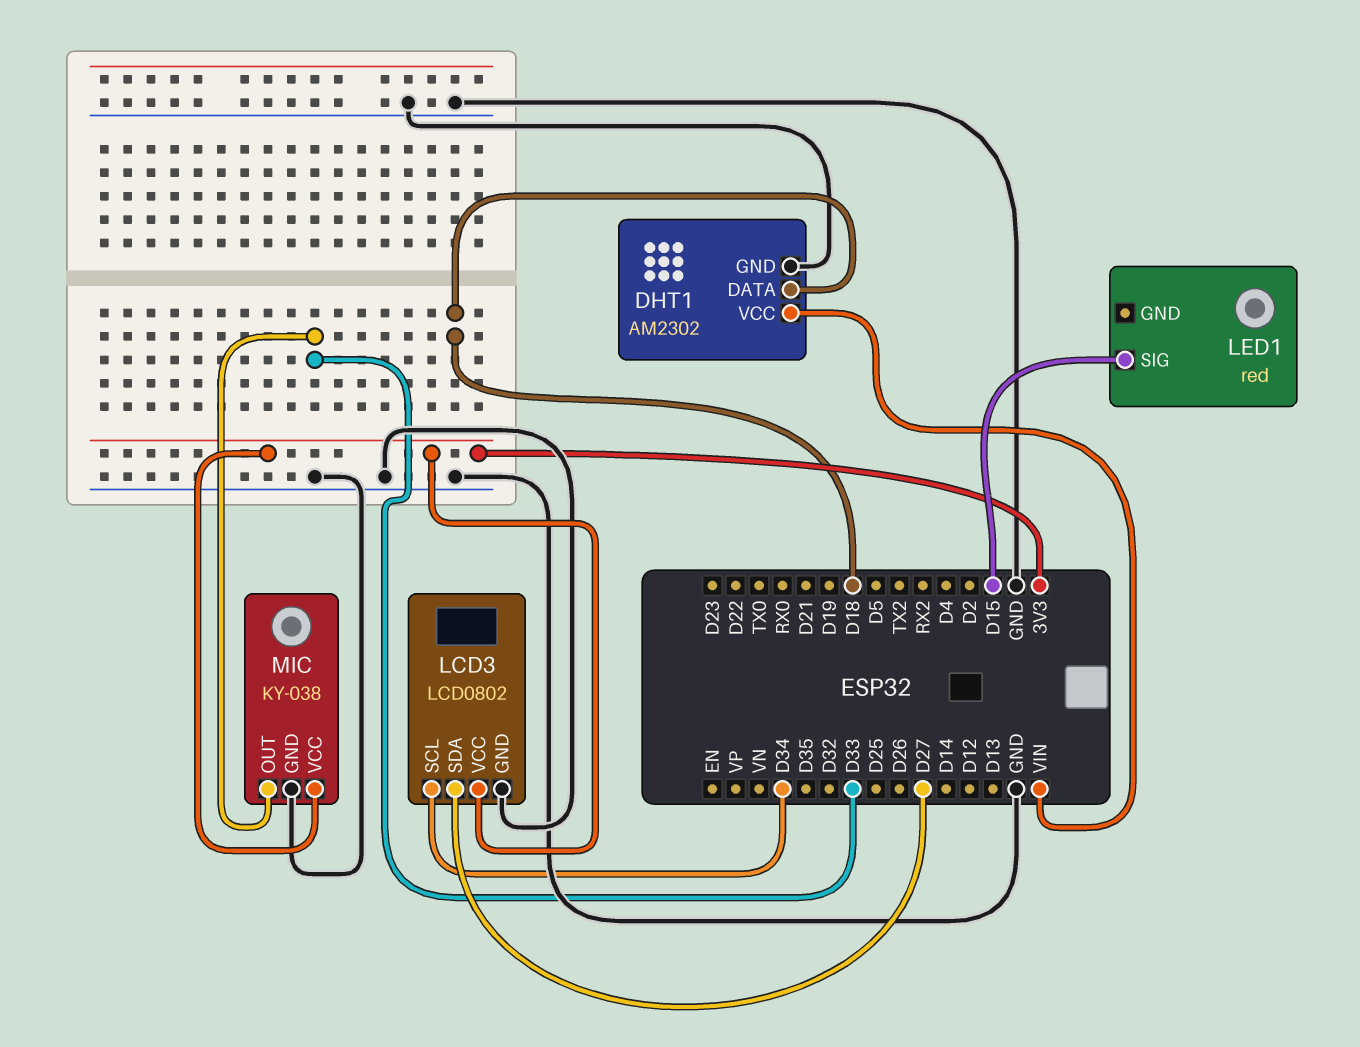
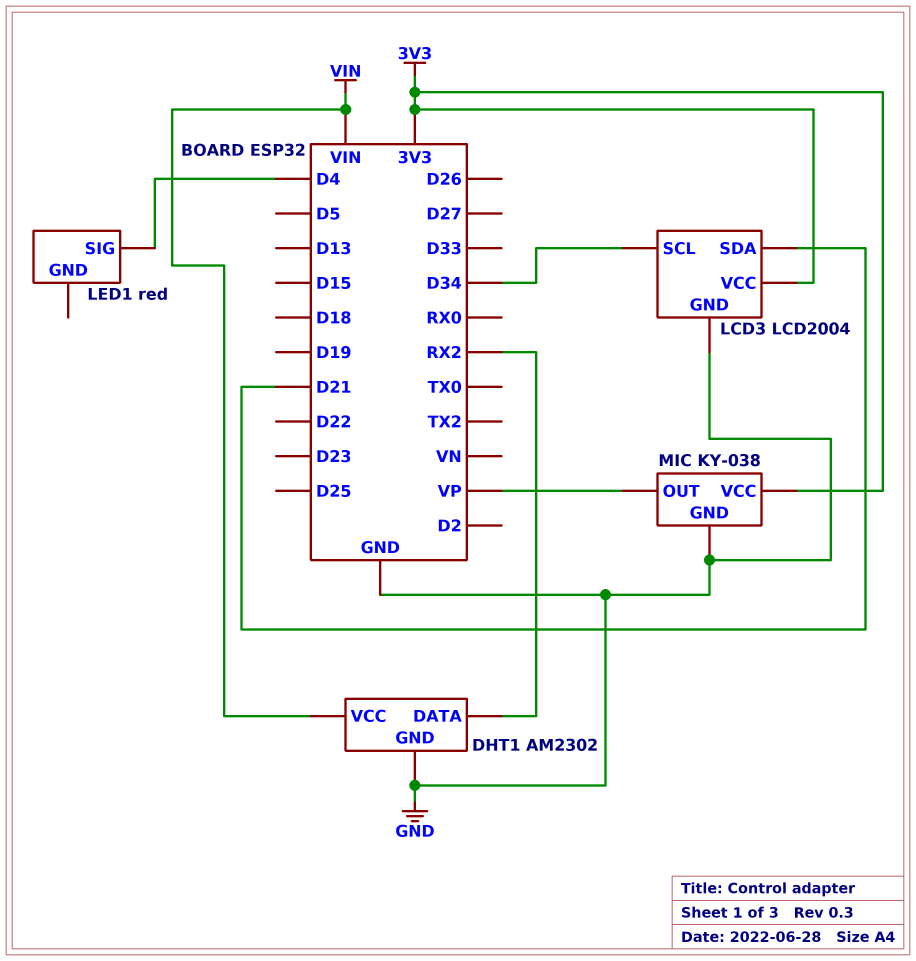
DHT1 pin DATA: D18 -> RX2
LCD3: LCD0802 -> LCD2004
LCD3 pin SDA: D27 -> D21
LED1 pin SIG: D15 -> D4
MIC pin OUT: D33 -> VP

